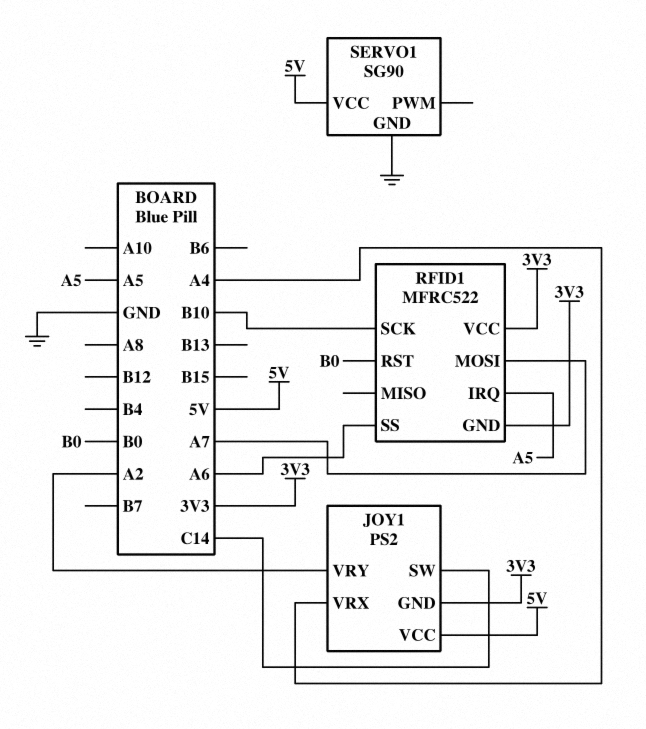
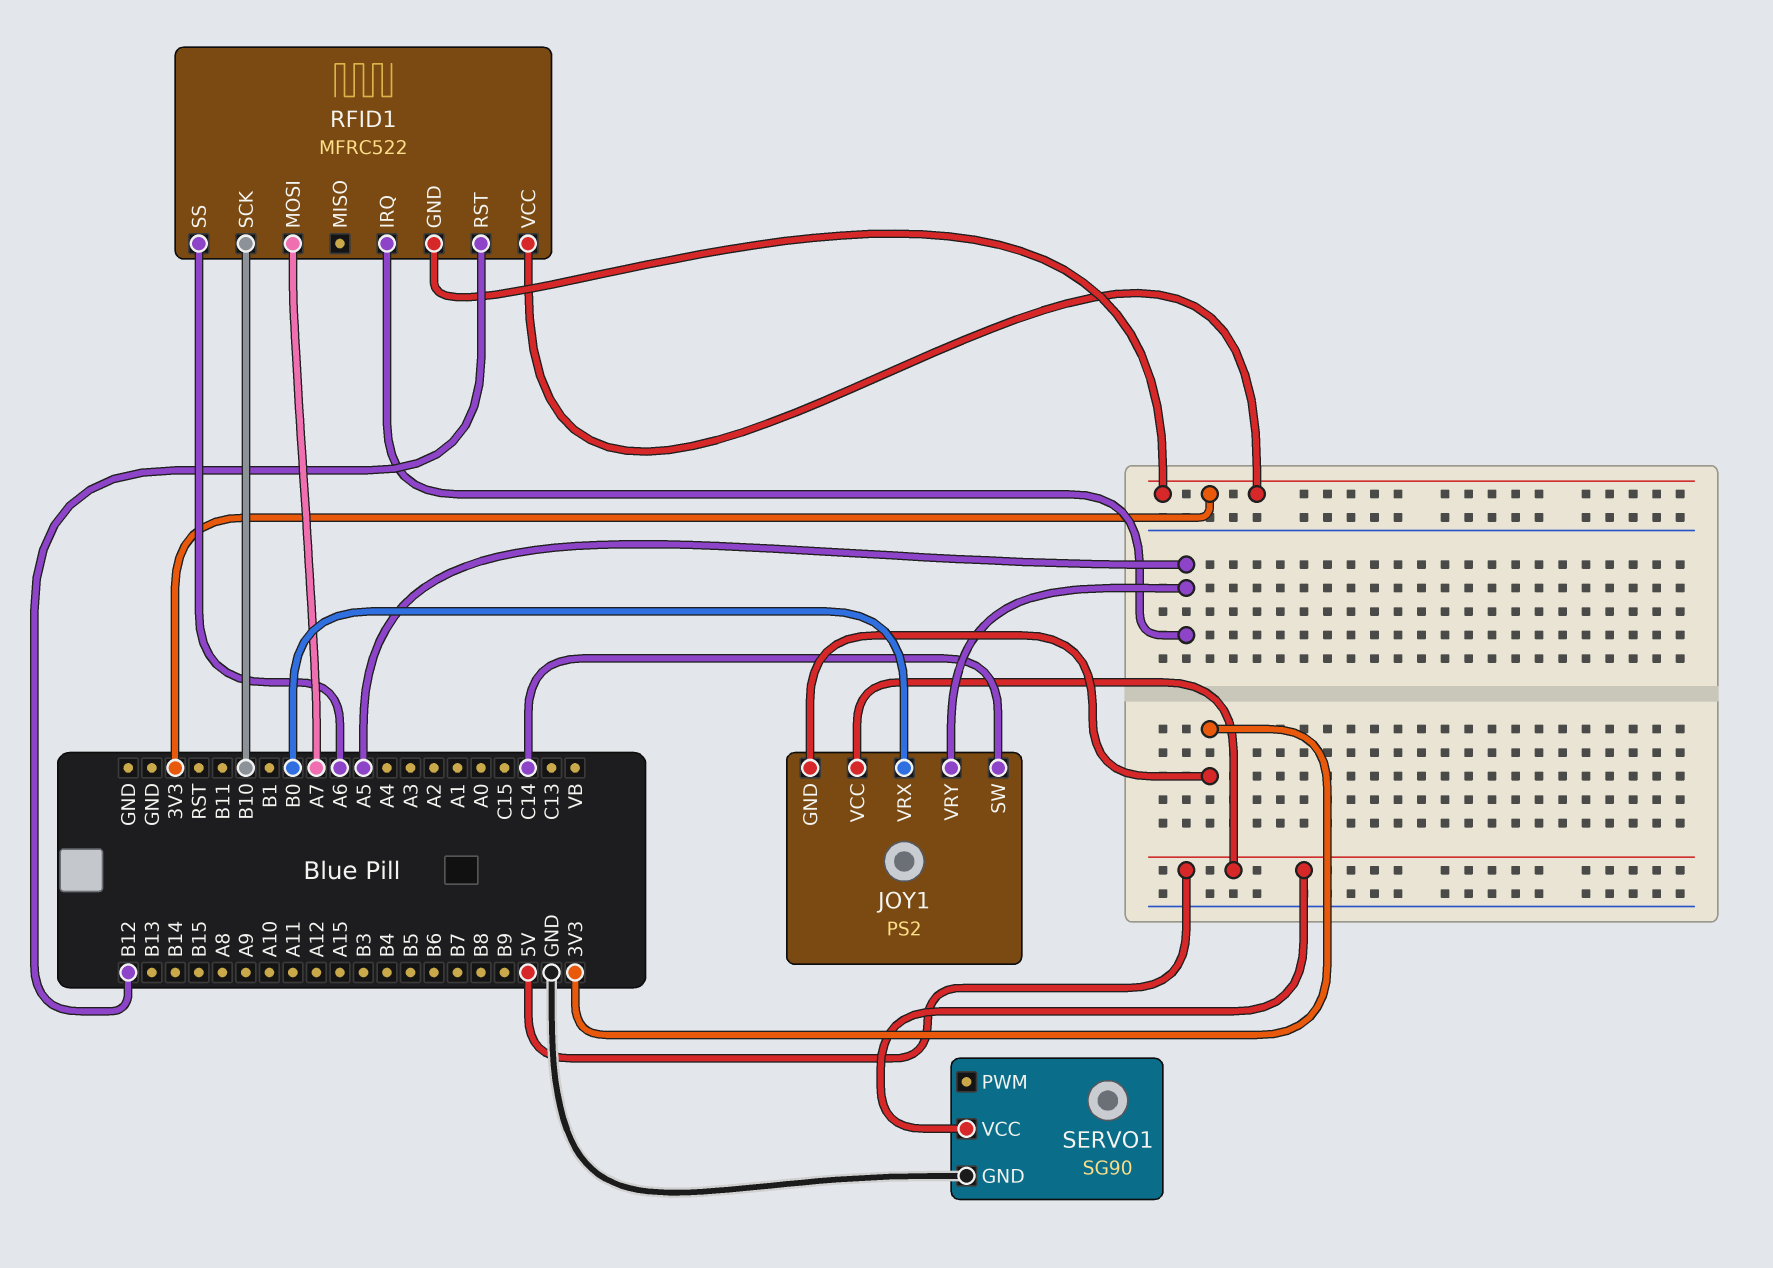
JOY1 pin VRX: A4 -> B0
JOY1 pin VRY: A2 -> A5
RFID1 pin RST: B0 -> B12

